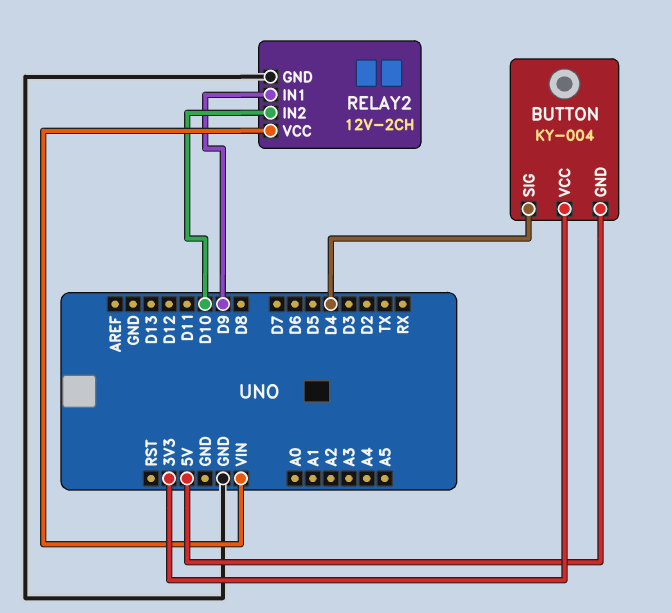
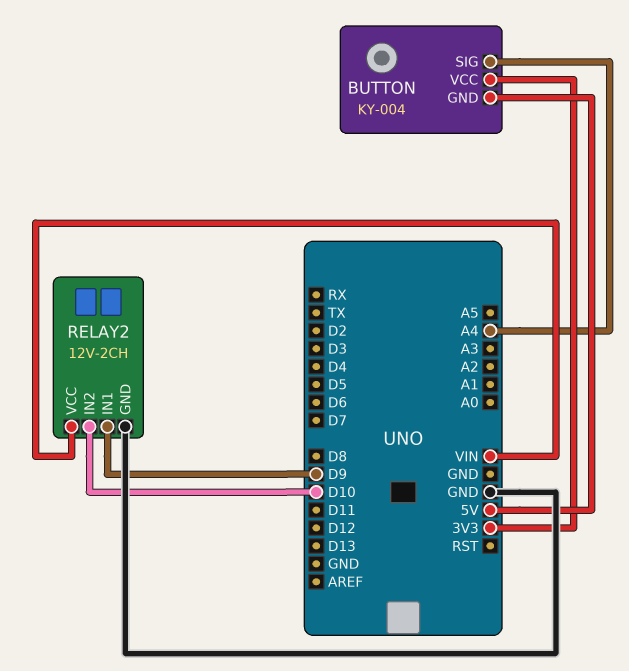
BUTTON pin SIG: D4 -> A4

